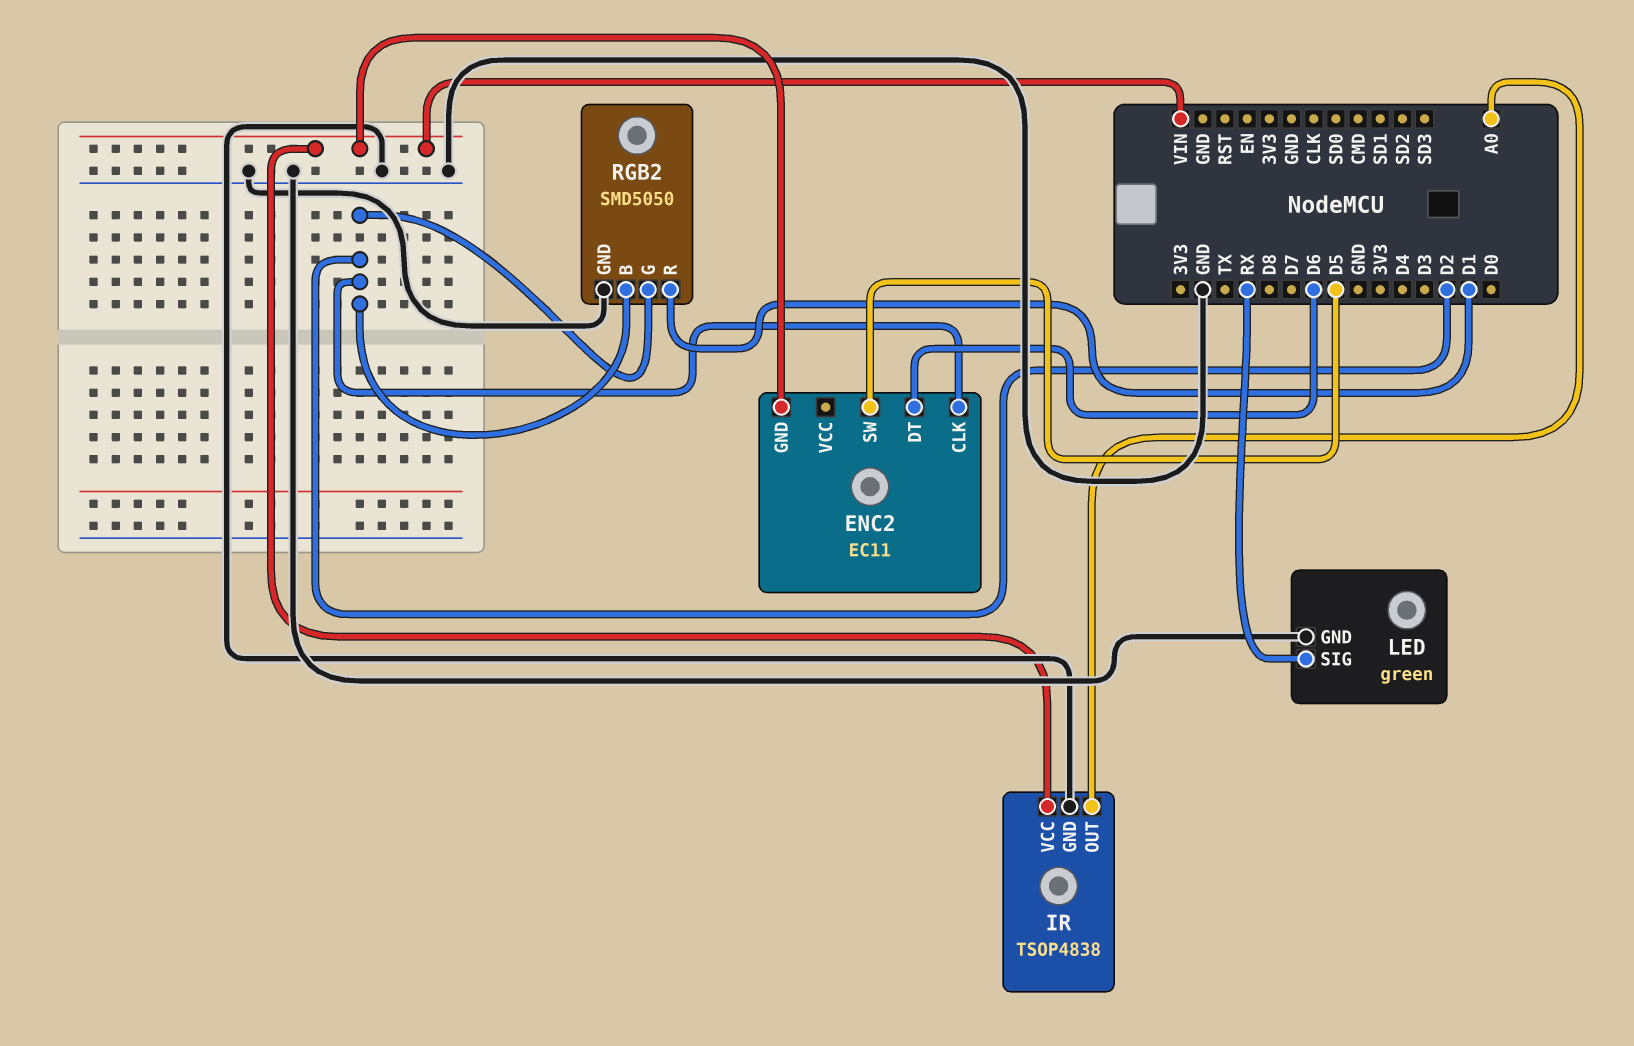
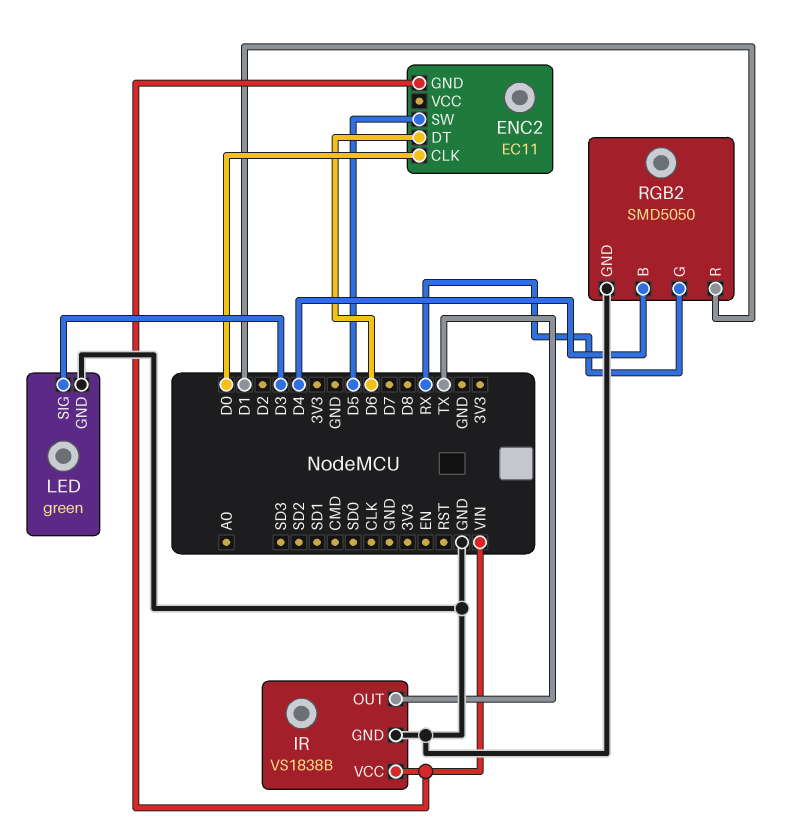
ENC2 pin CLK: D2 -> D0
IR: TSOP4838 -> VS1838B
IR pin OUT: A0 -> TX
LED pin SIG: RX -> D3
RGB2 pin B: D2 -> D4
RGB2 pin G: D2 -> RX

